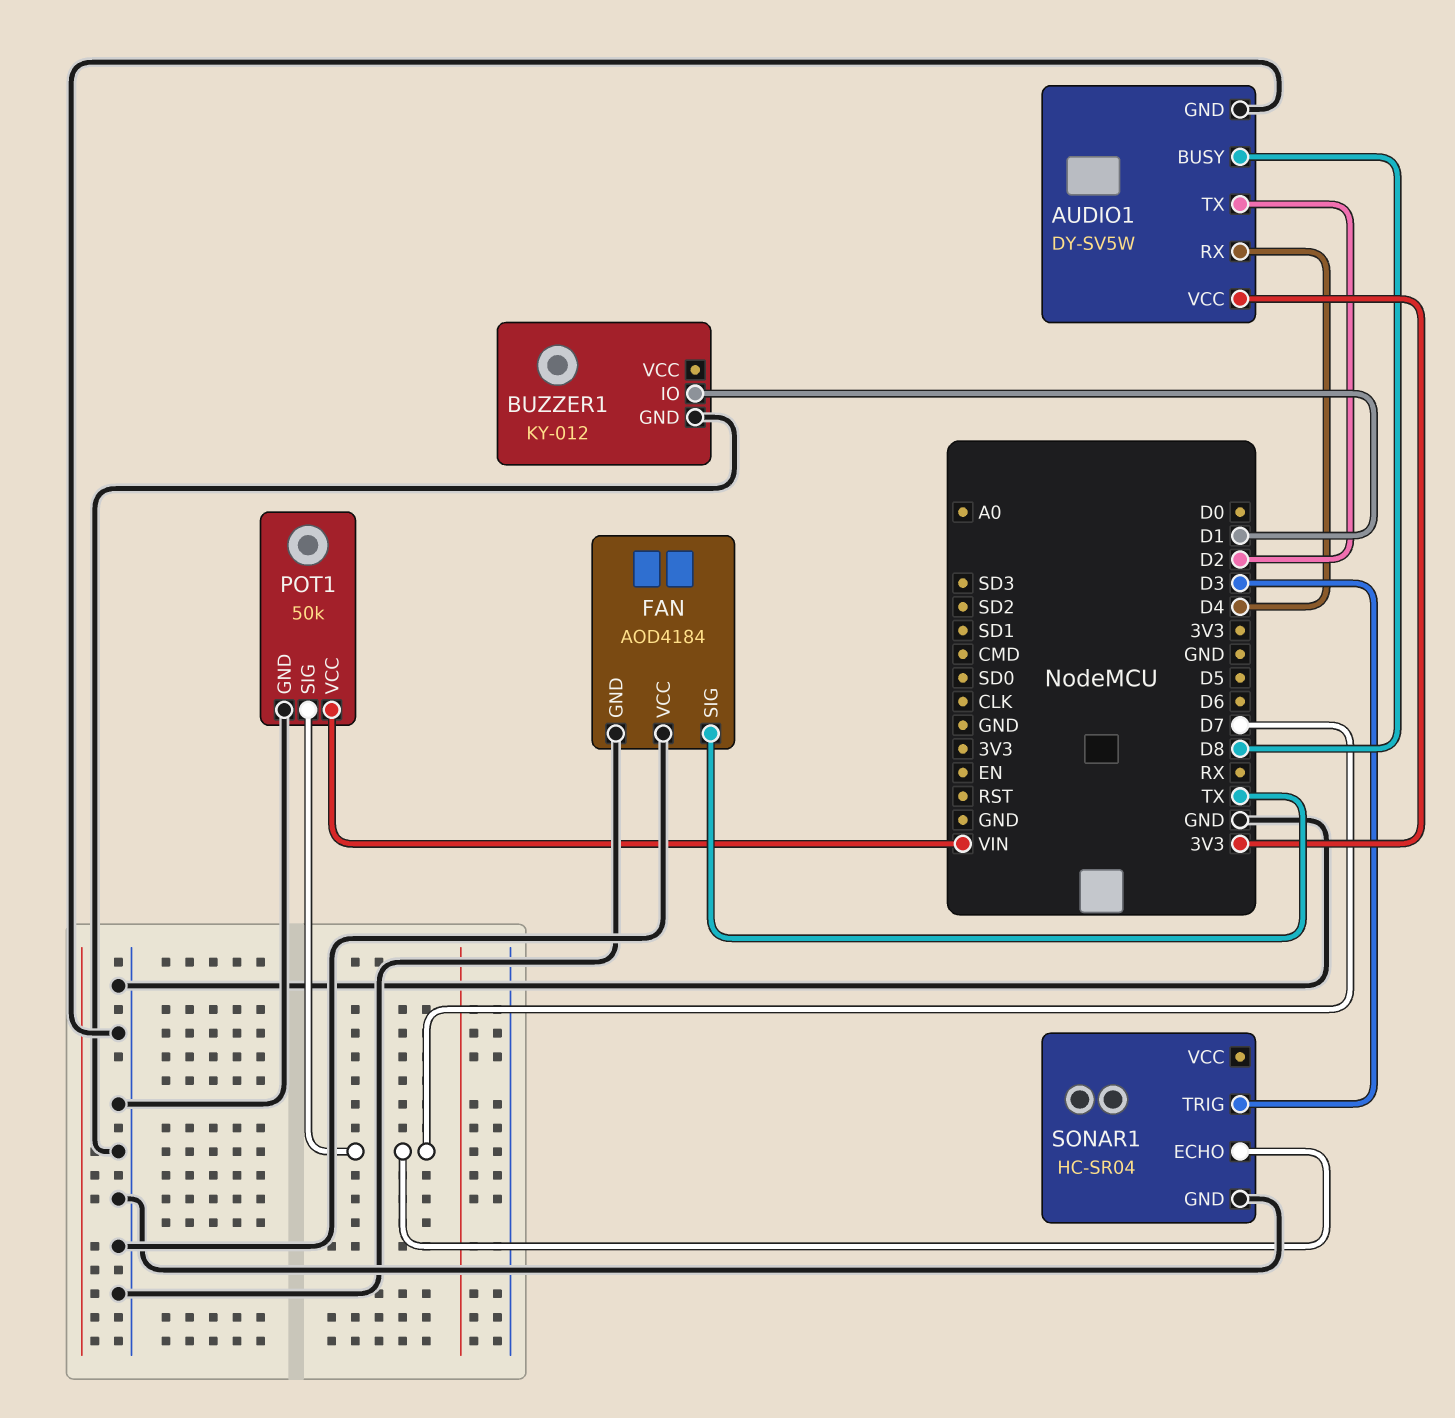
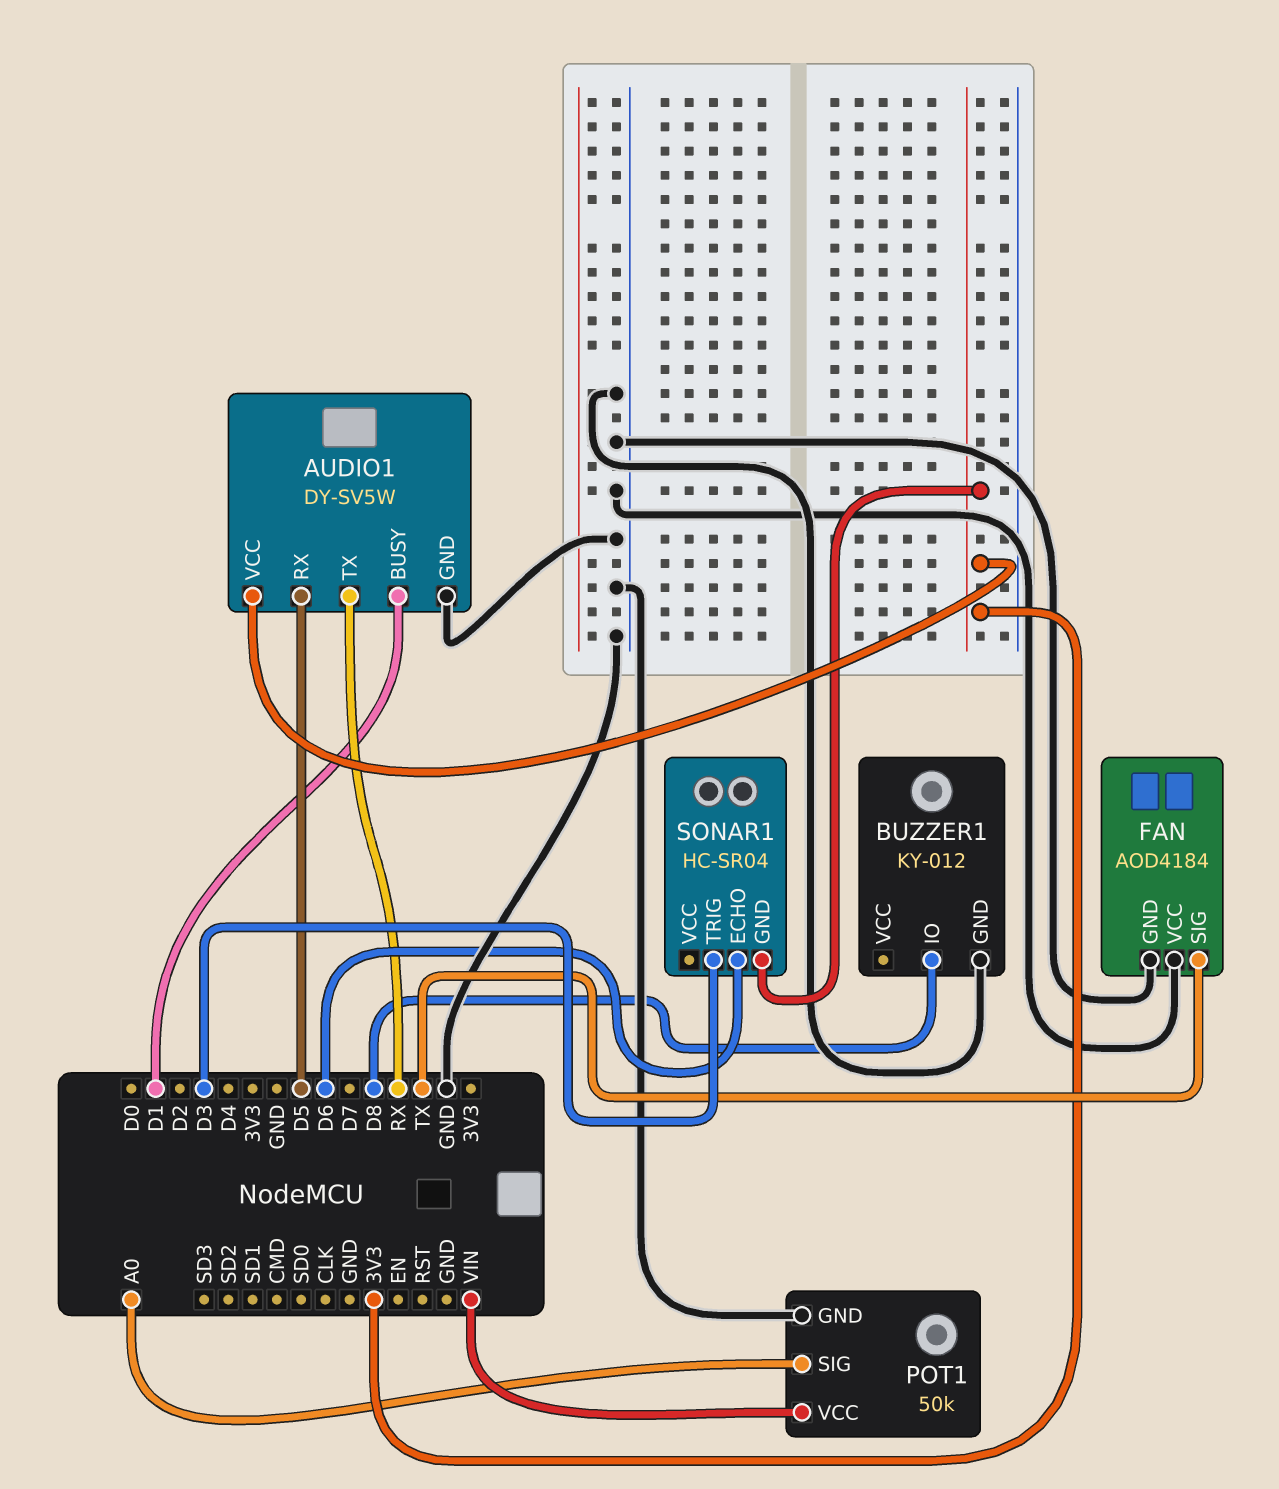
AUDIO1 pin BUSY: D8 -> D1
AUDIO1 pin RX: D4 -> D5
AUDIO1 pin TX: D2 -> RX
BUZZER1 pin IO: D1 -> D8
POT1 pin SIG: D7 -> A0
SONAR1 pin ECHO: D7 -> D6
SONAR1 pin GND: GND -> 3V3

